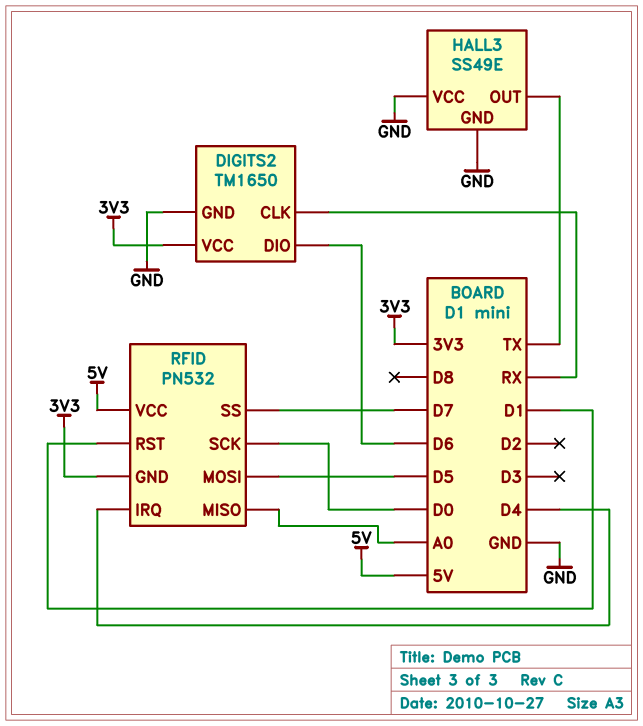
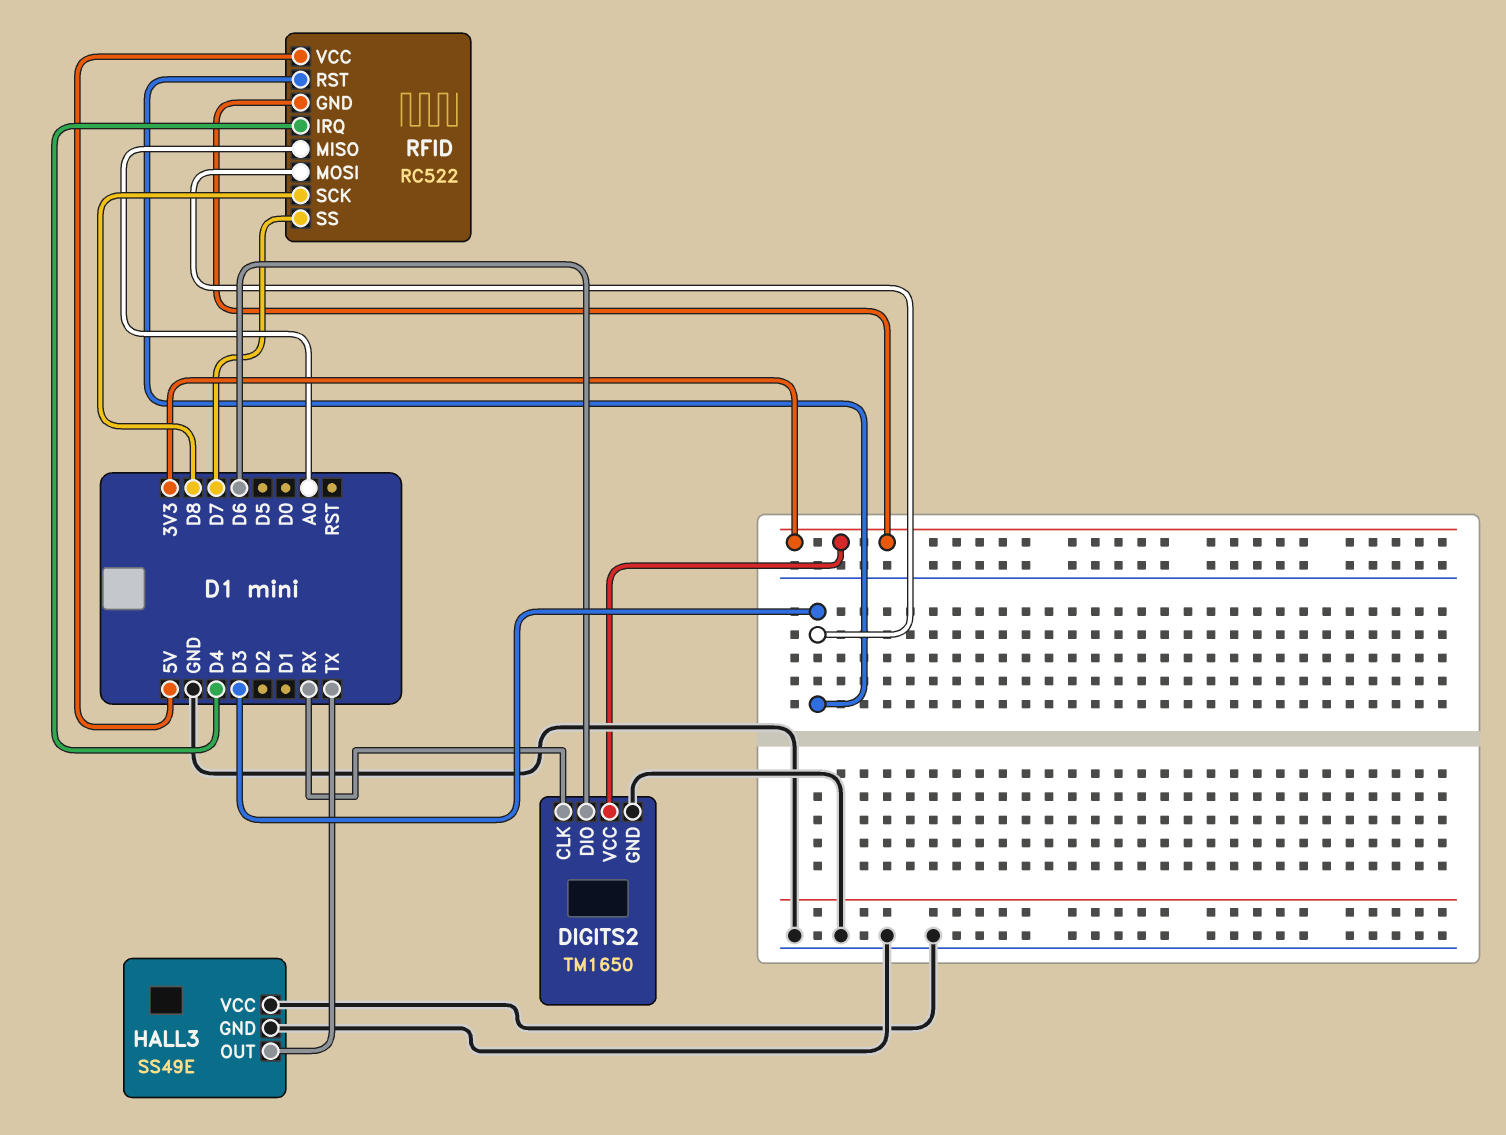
RFID: PN532 -> RC522
RFID pin MOSI: D5 -> D3
RFID pin RST: D1 -> D3
RFID pin SCK: D0 -> D8

